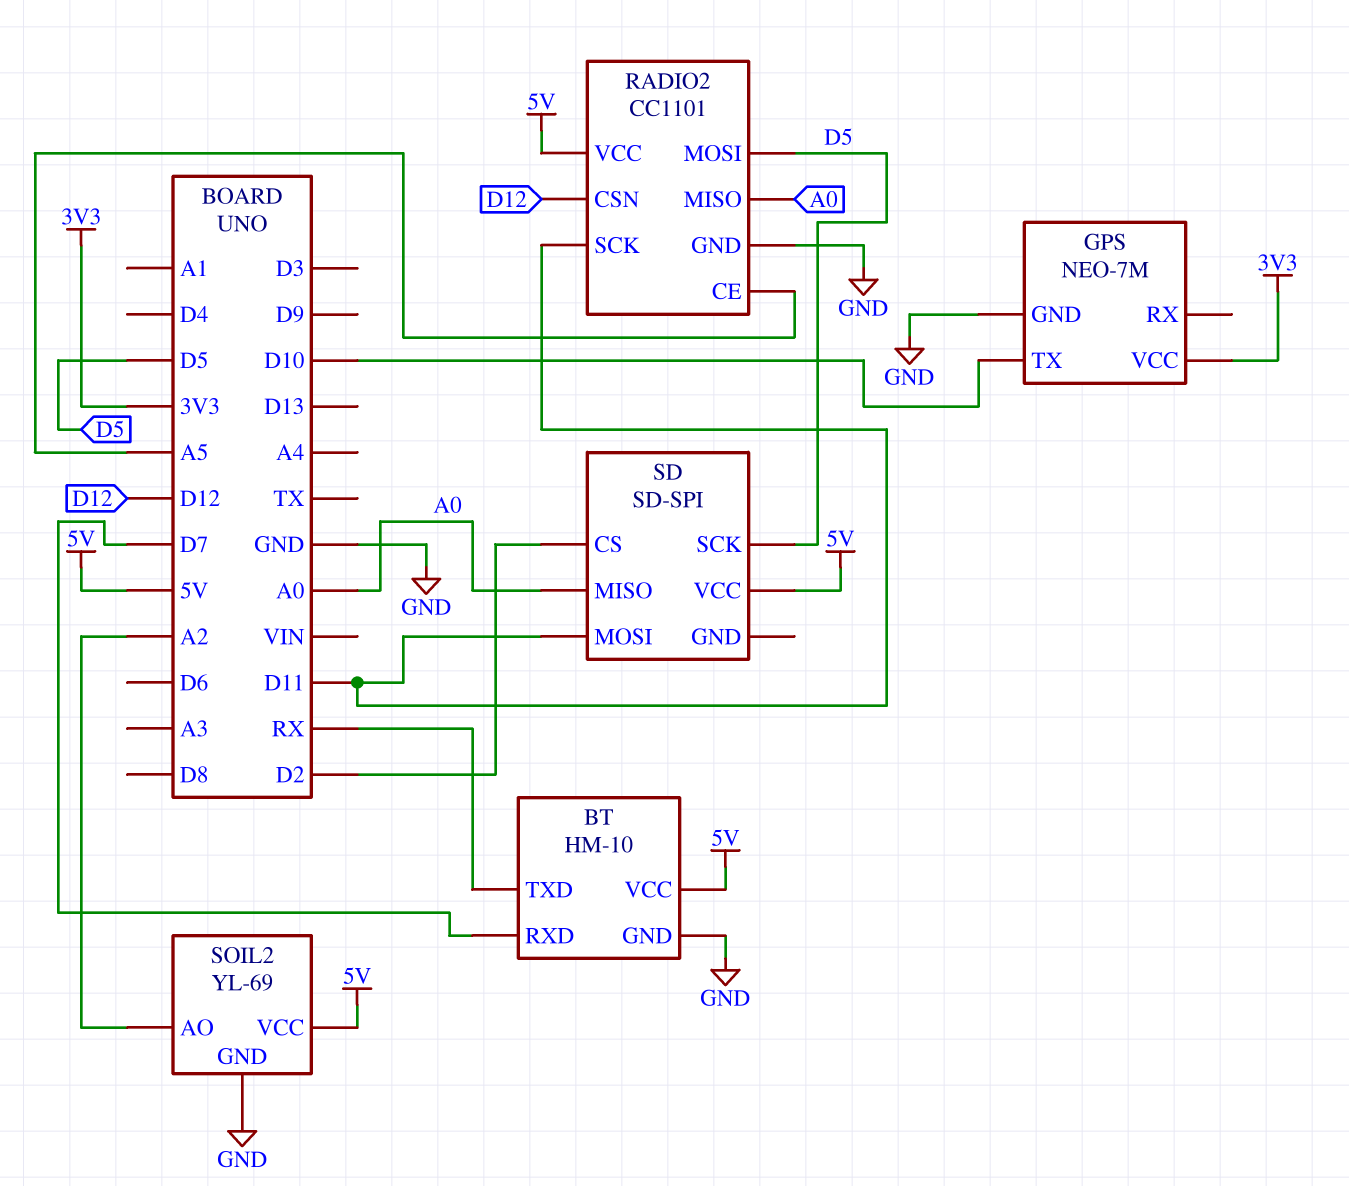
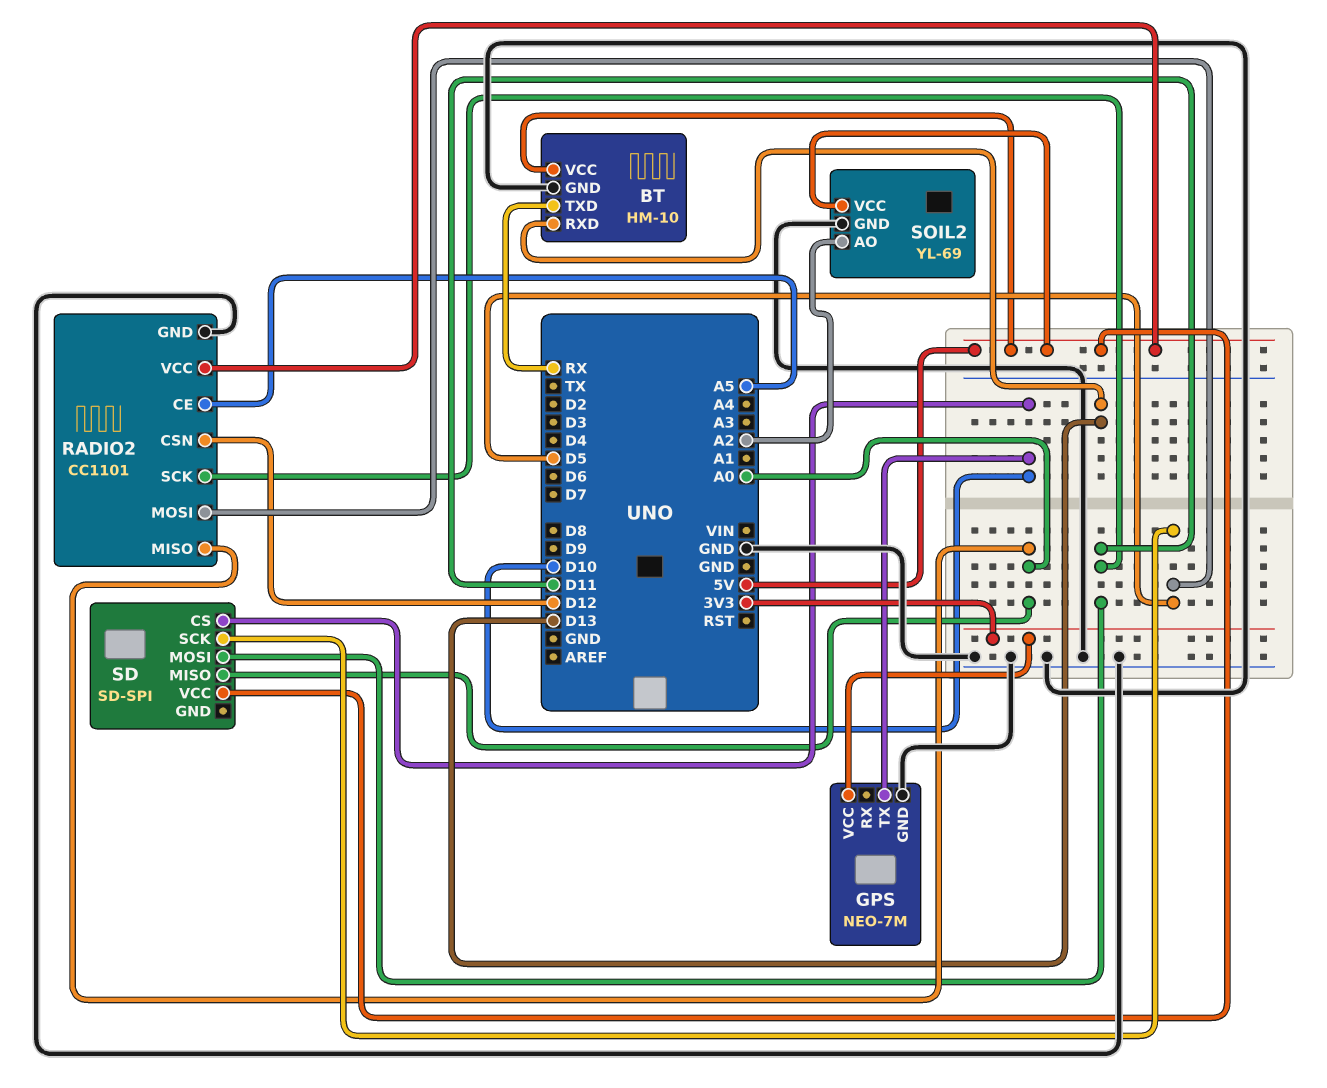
BT pin RXD: D7 -> D13
SD pin CS: D2 -> D10

